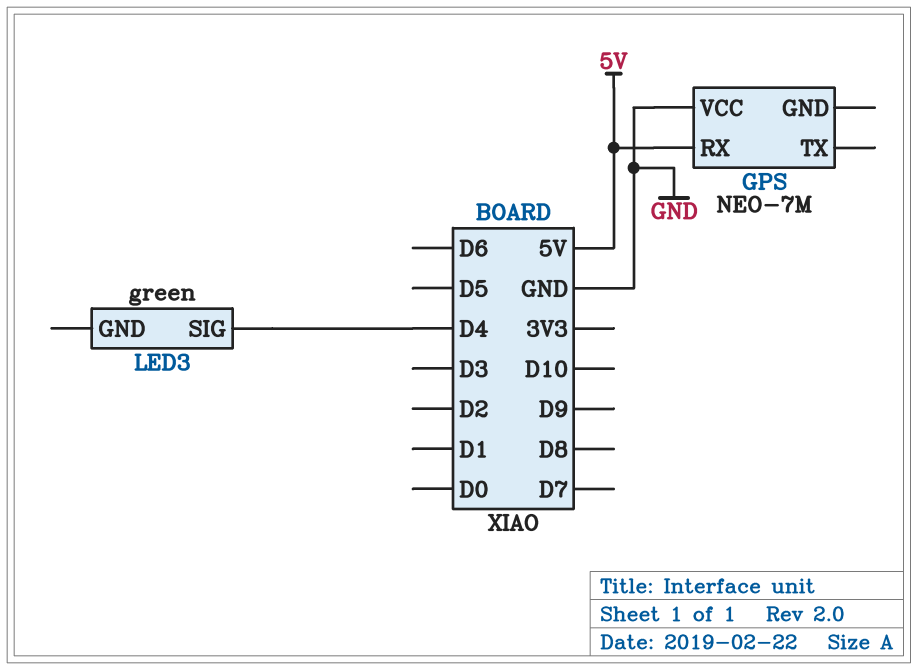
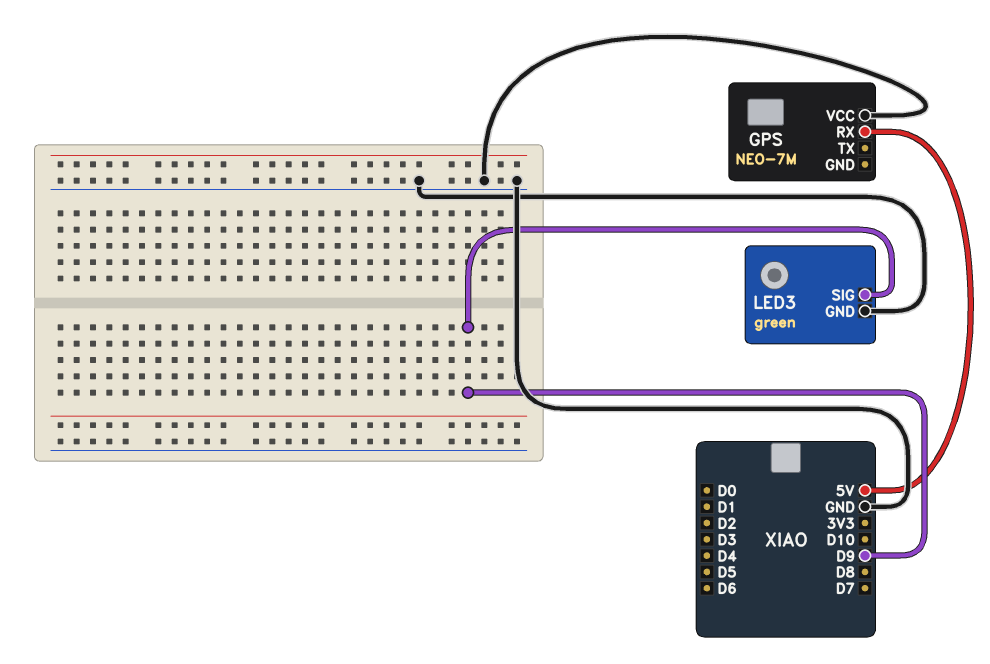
LED3 pin GND: none -> GND
LED3 pin SIG: D4 -> D9

